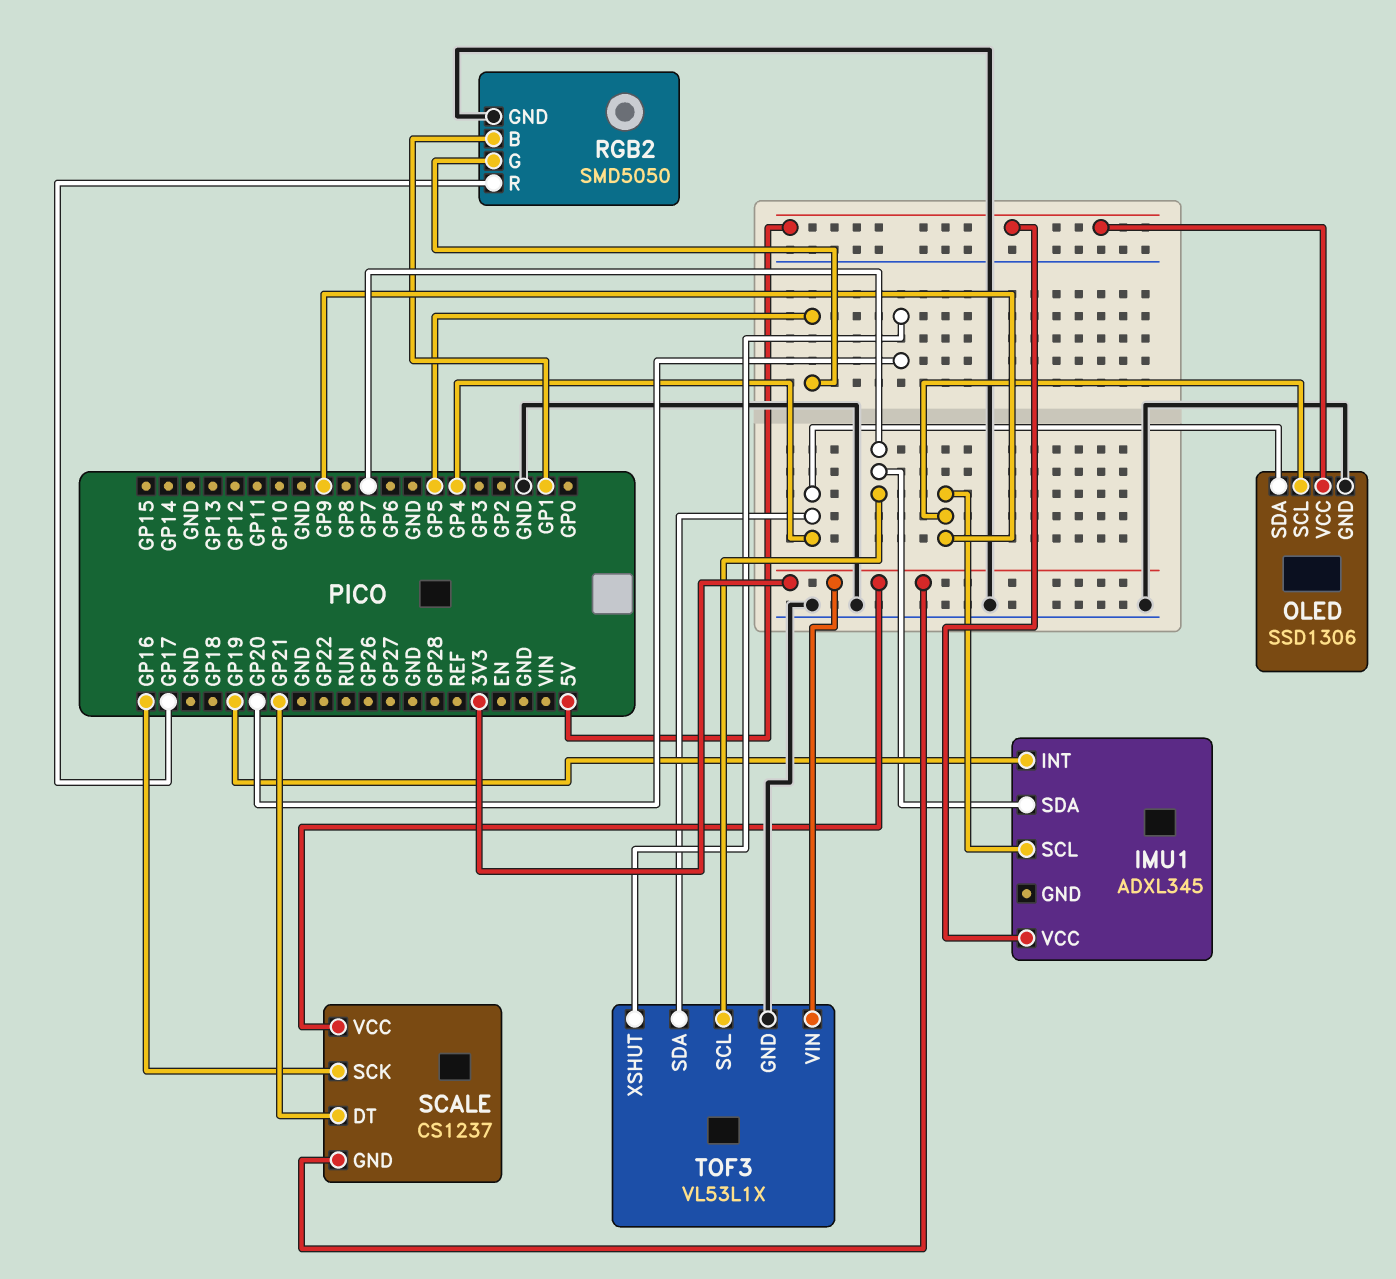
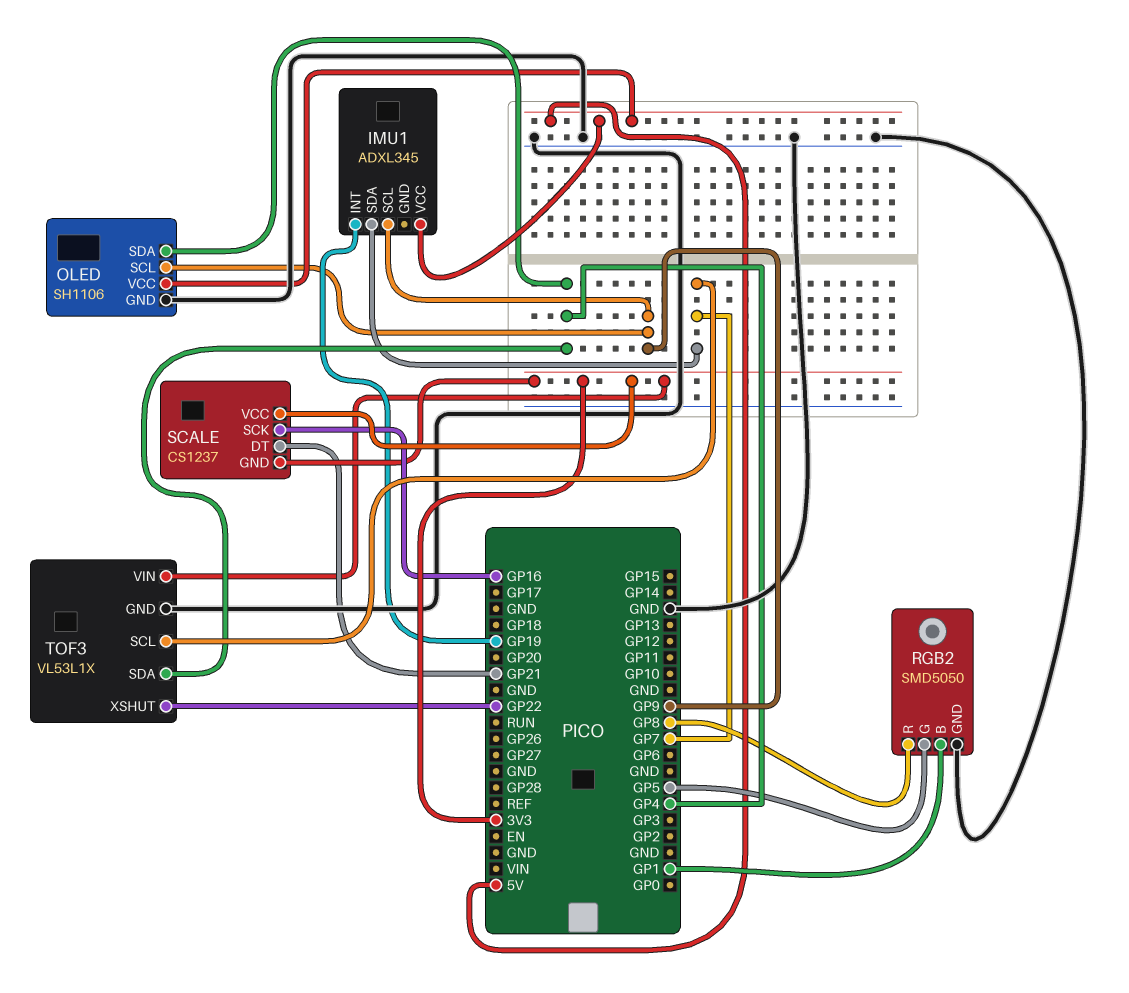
OLED: SSD1306 -> SH1106
RGB2 pin R: GP17 -> GP8
TOF3 pin XSHUT: GP20 -> GP22

